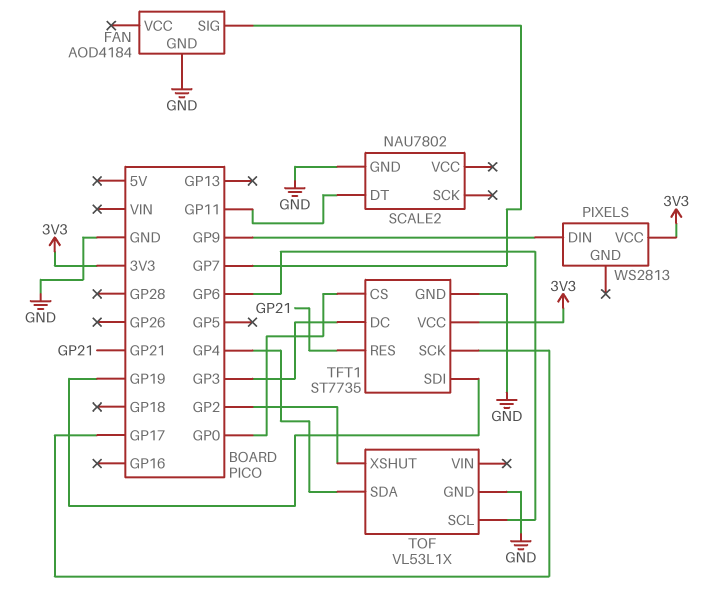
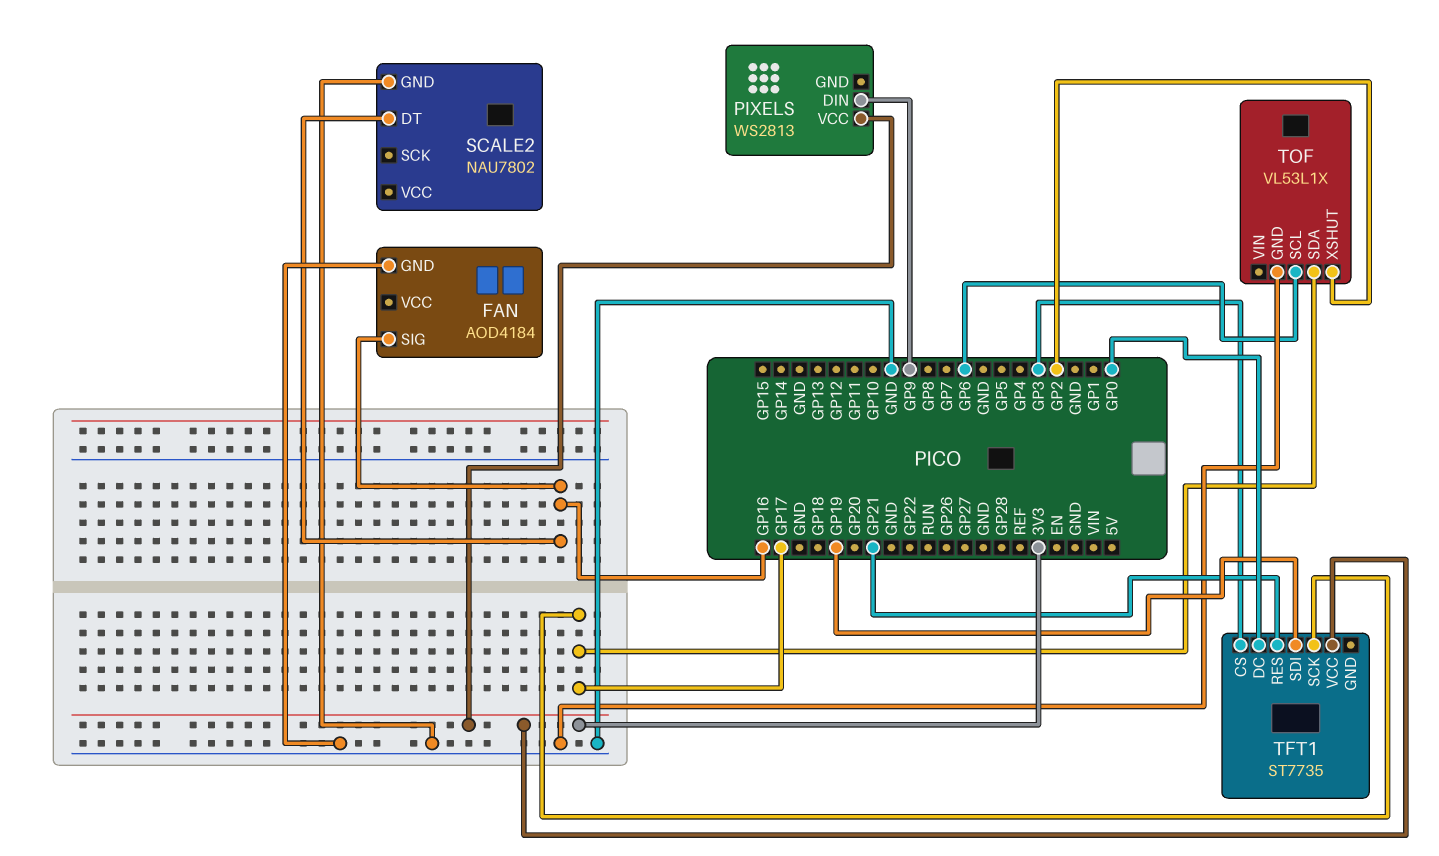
FAN pin SIG: GP7 -> GP16
SCALE2 pin DT: GP11 -> GP16
TFT1 pin CS: GP0 -> GP3
TFT1 pin DC: GP3 -> GP0
TFT1 pin GND: GND -> none
TOF pin SDA: GP4 -> GP17

